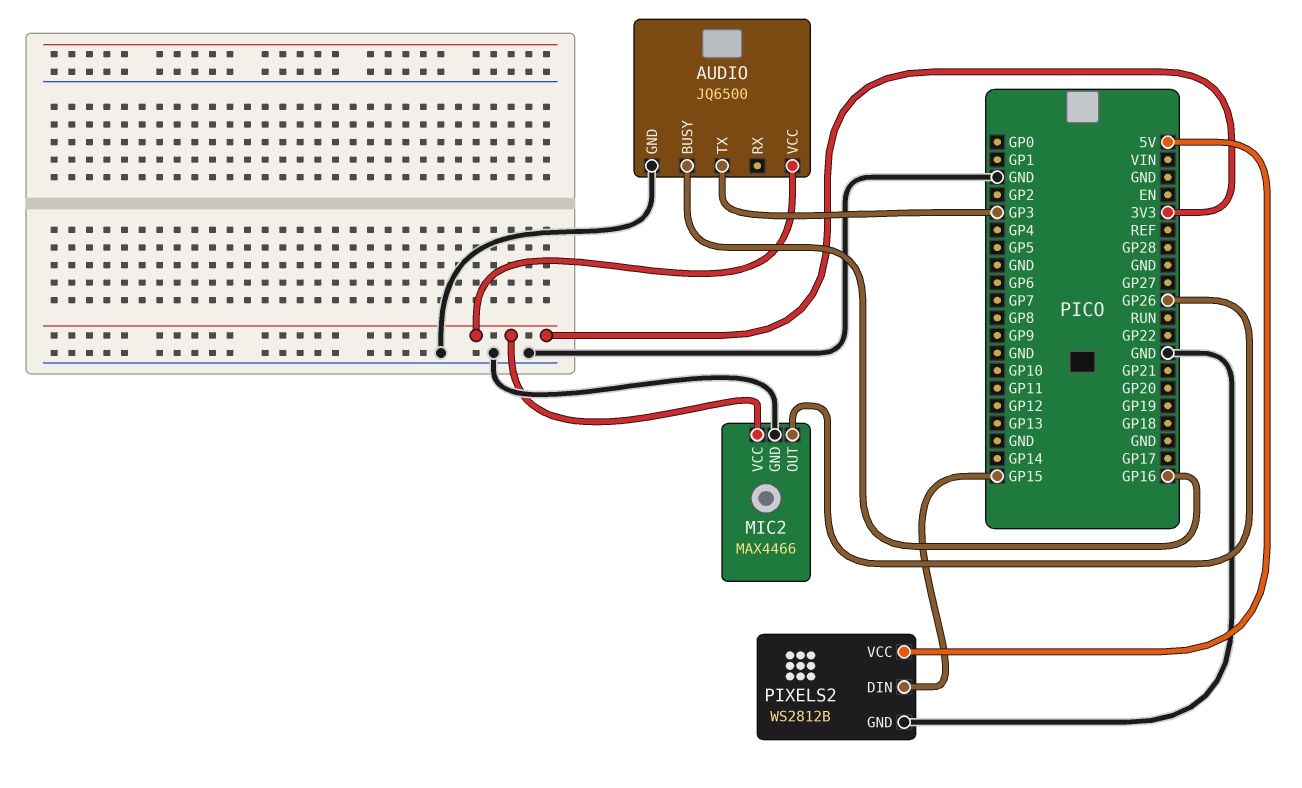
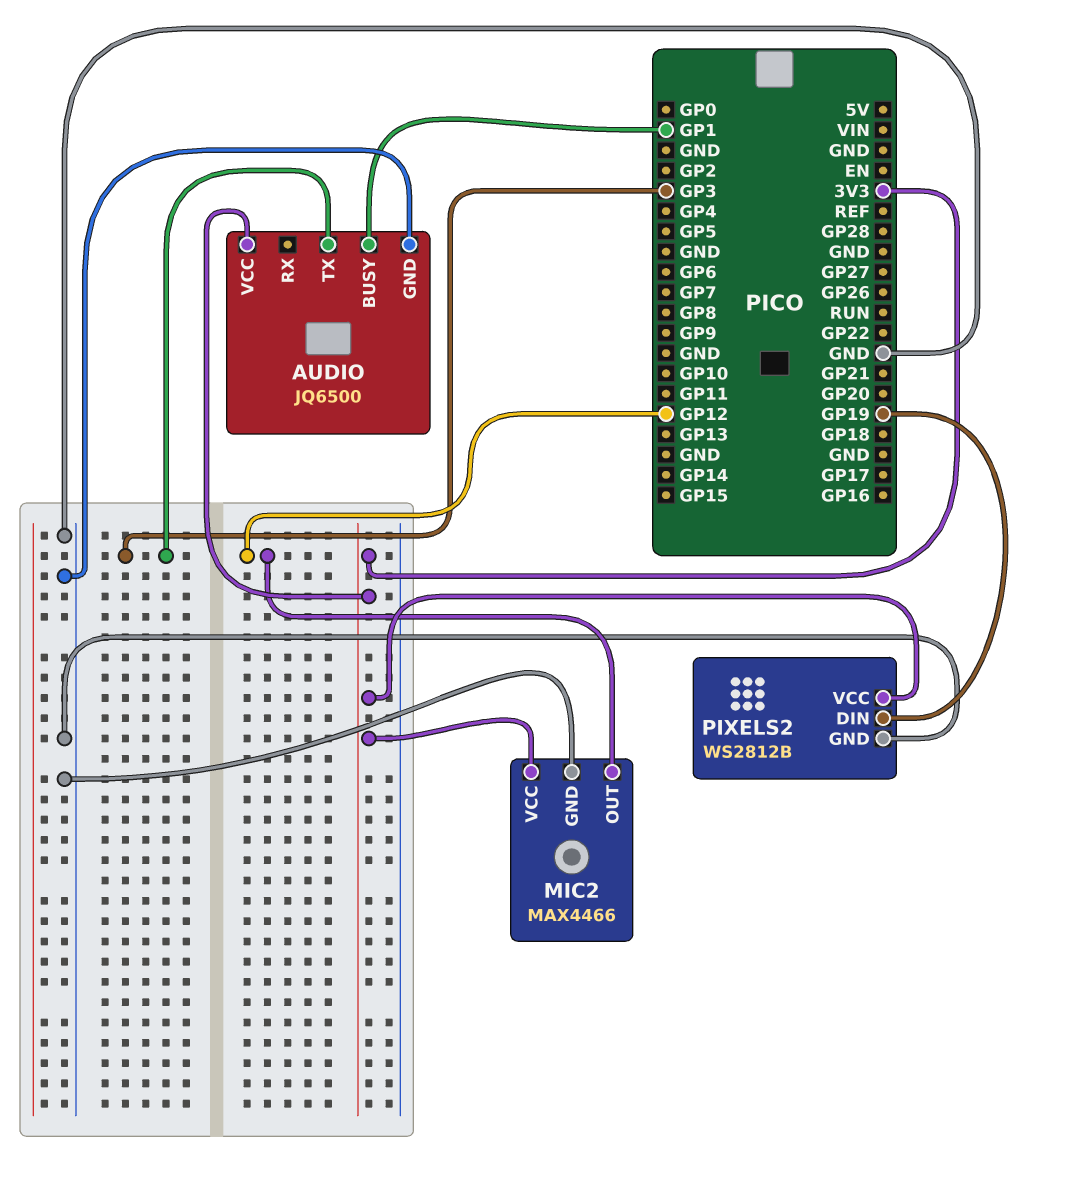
AUDIO pin BUSY: GP16 -> GP1
MIC2 pin OUT: GP26 -> GP12
PIXELS2 pin DIN: GP15 -> GP19
PIXELS2 pin VCC: 5V -> 3V3

